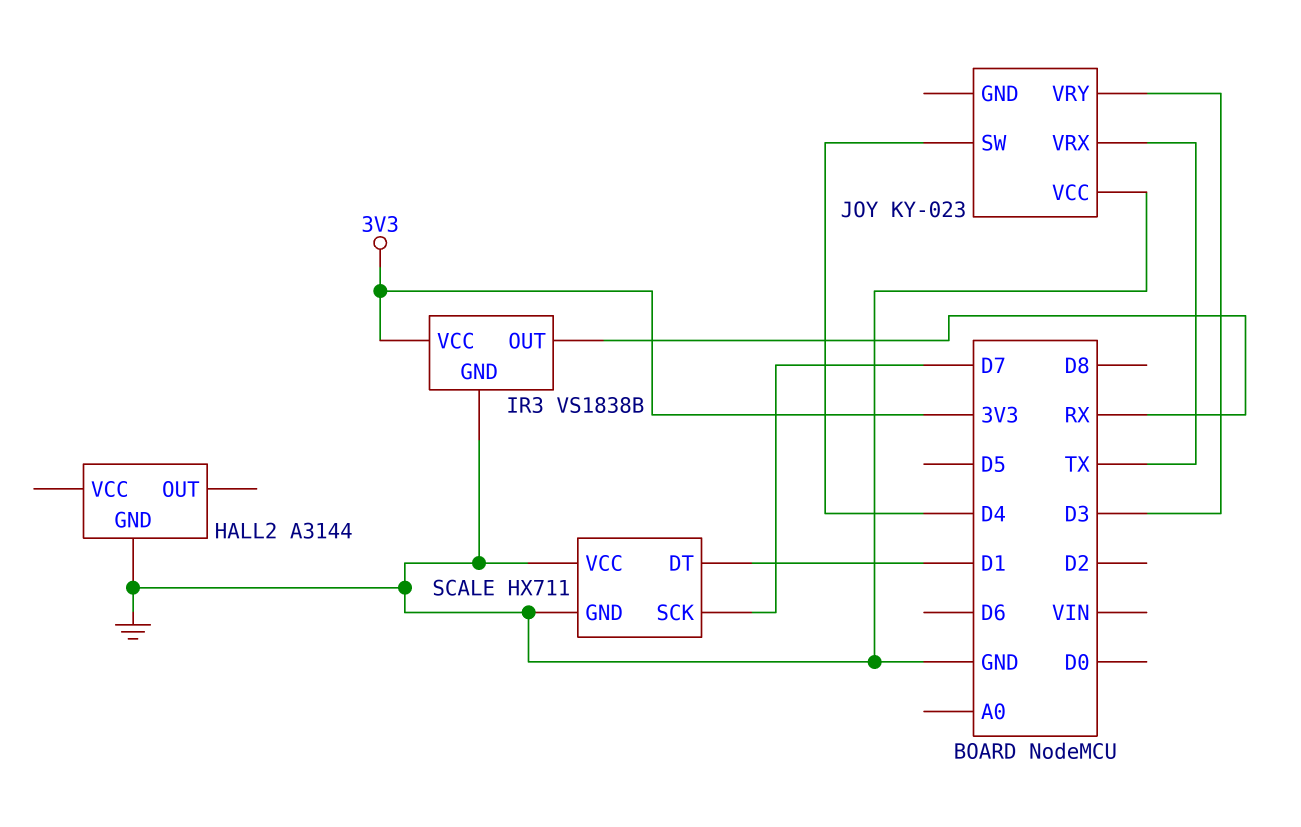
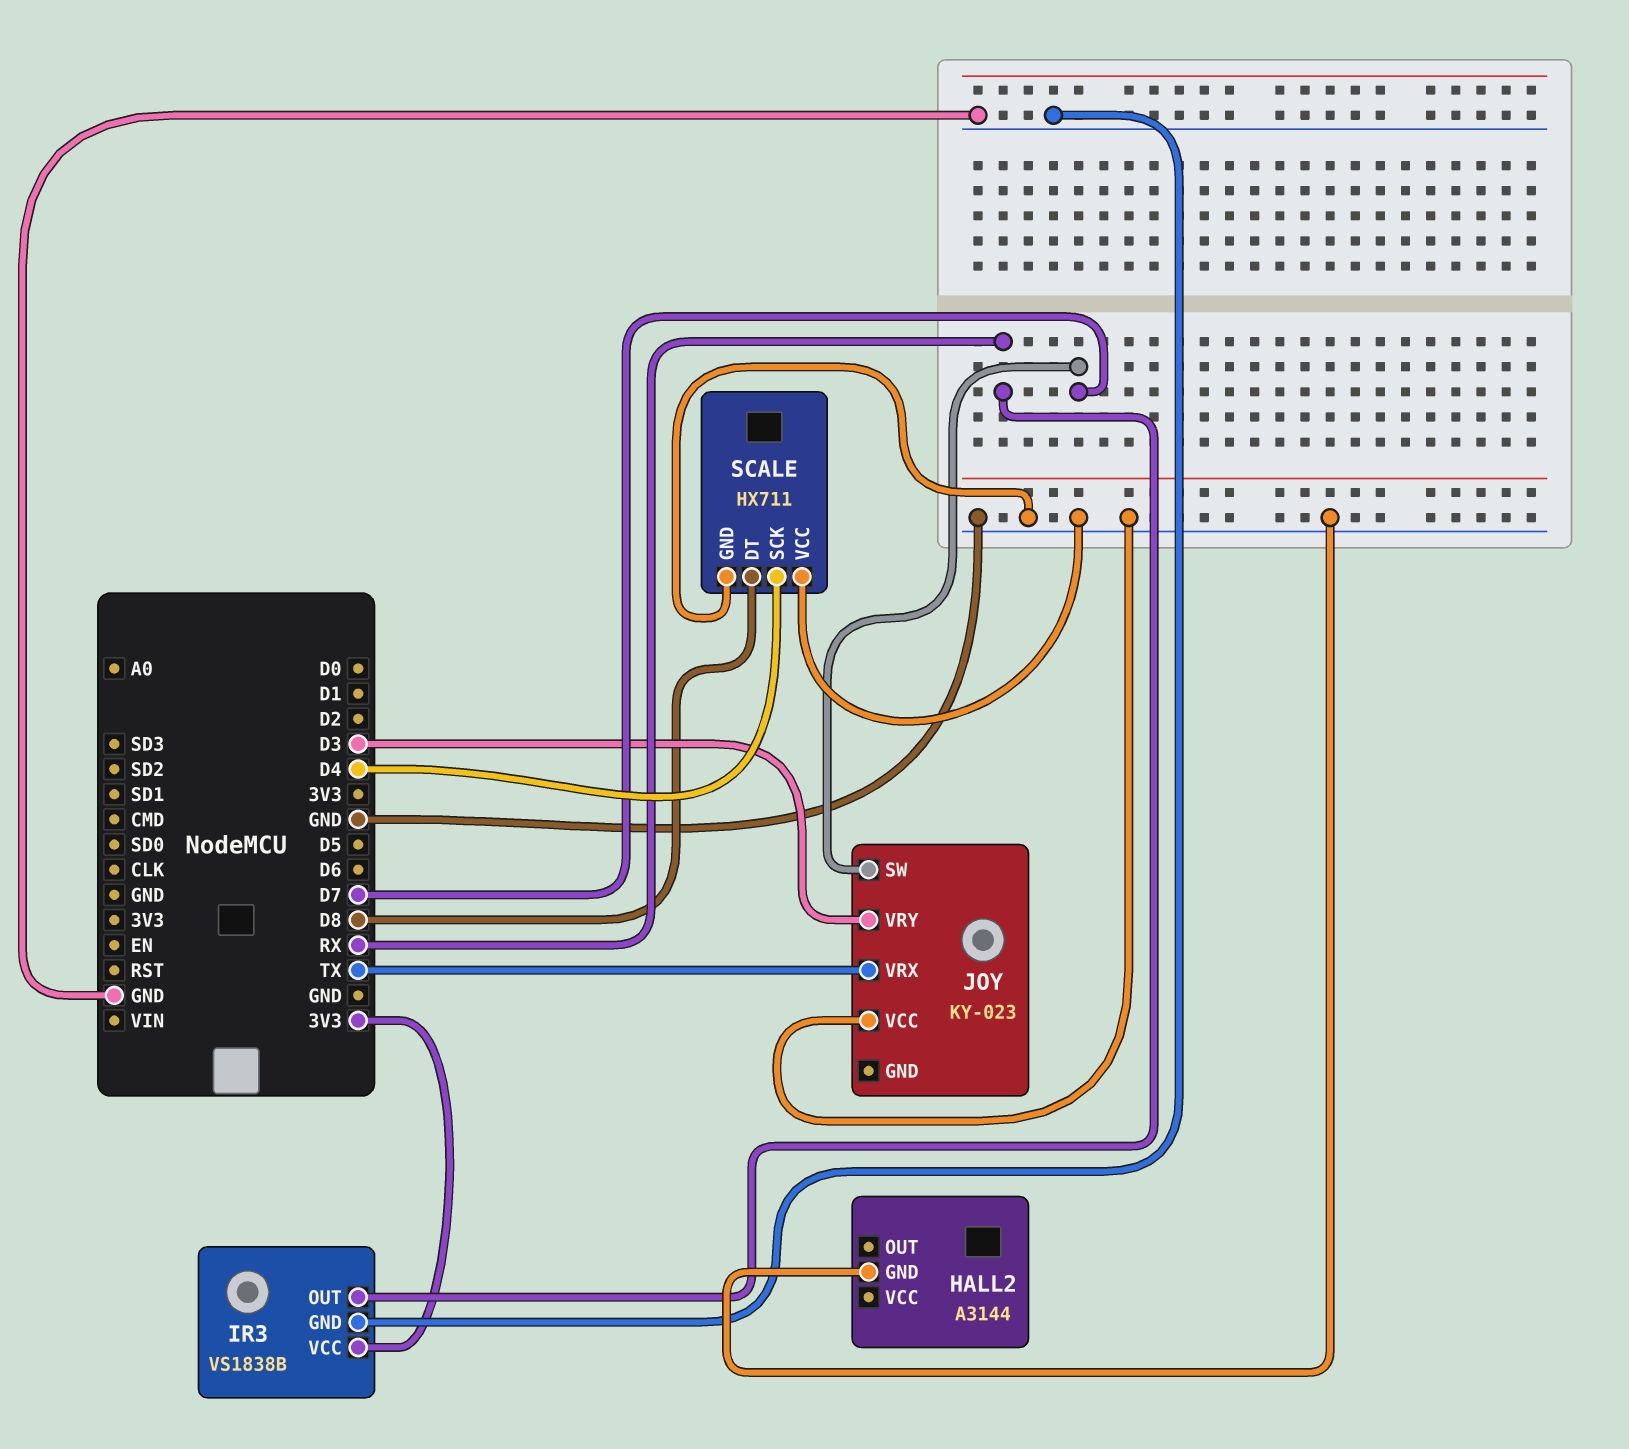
JOY pin SW: D4 -> D7
SCALE pin DT: D1 -> D8
SCALE pin SCK: D7 -> D4

